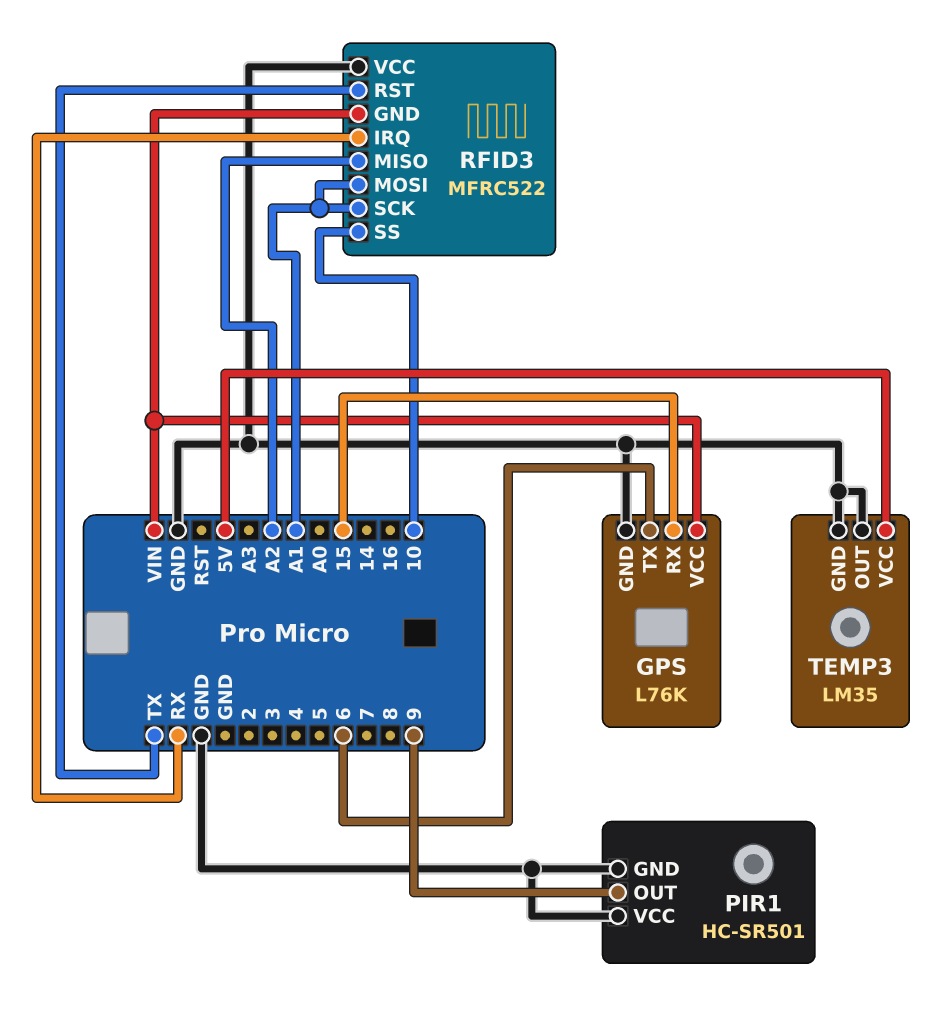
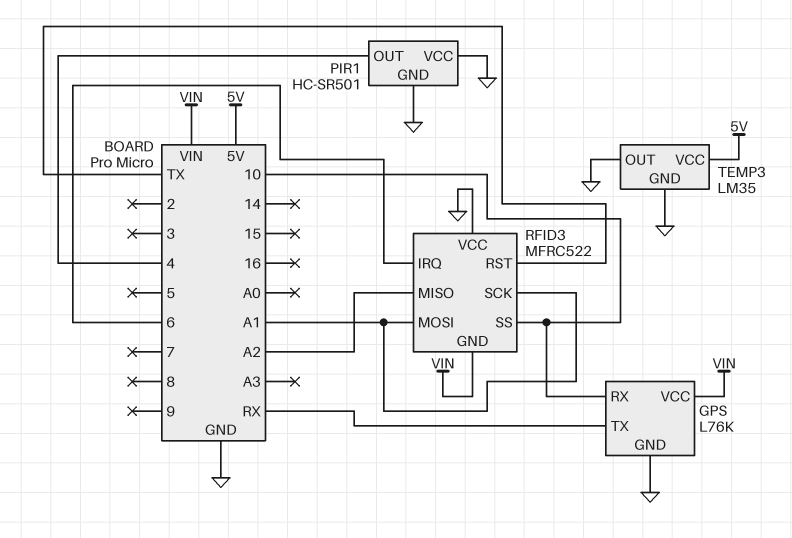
GPS pin RX: 15 -> 10
GPS pin TX: 6 -> RX
PIR1 pin OUT: 9 -> 4
RFID3 pin IRQ: RX -> 6

